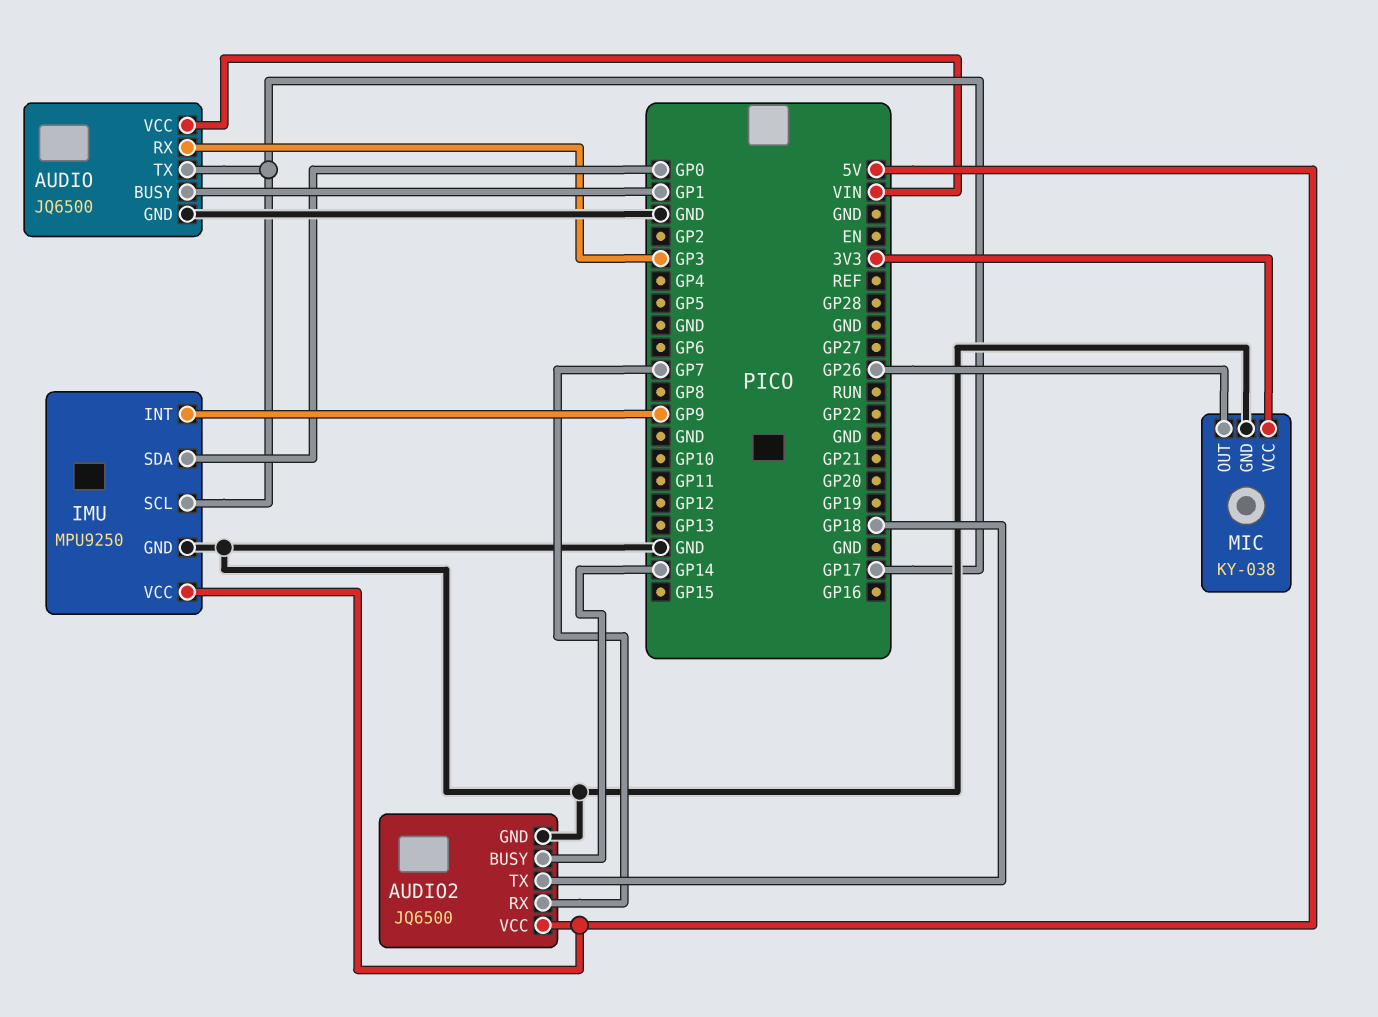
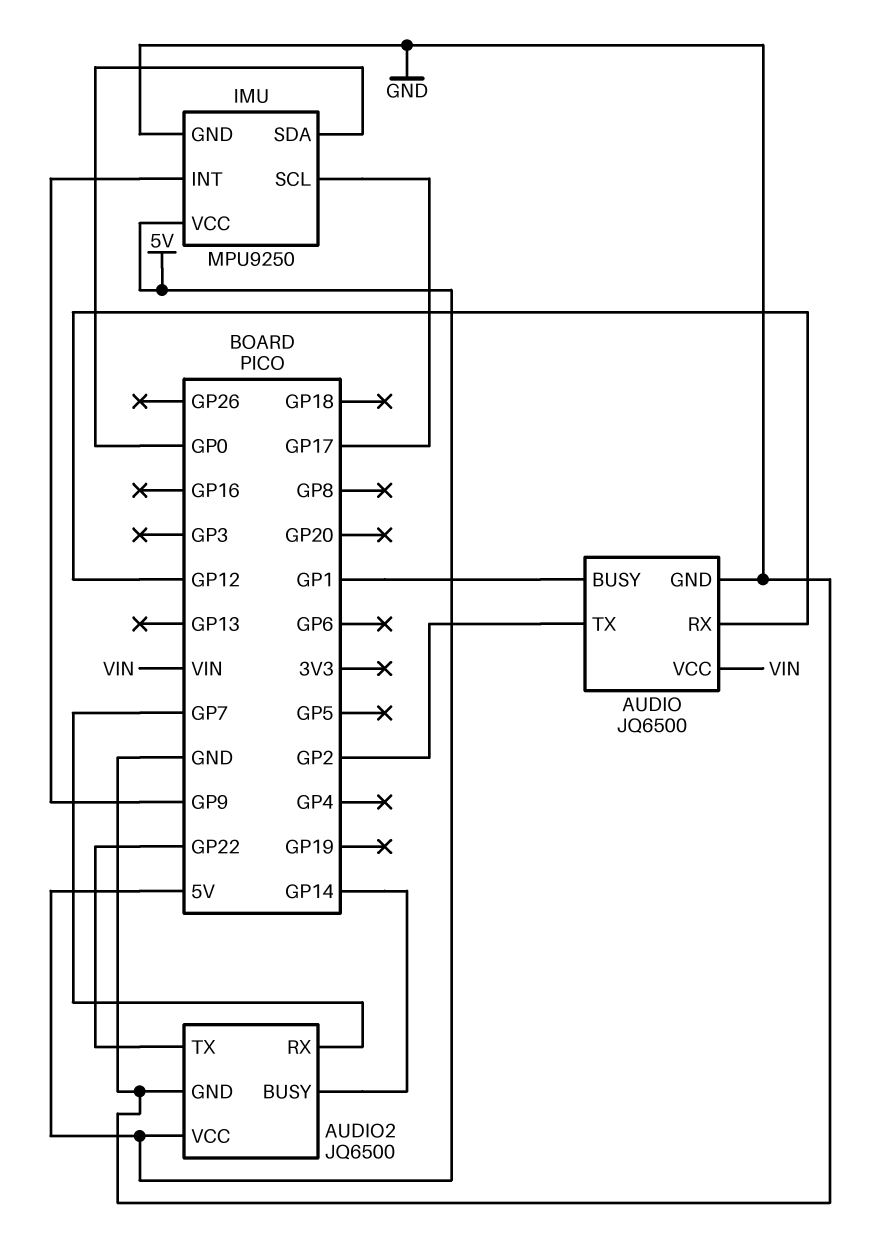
AUDIO pin RX: GP3 -> GP12
AUDIO pin TX: GP17 -> GP2
AUDIO2 pin TX: GP18 -> GP22
MIC: KY-038 -> none
MIC pin GND: GND -> none
MIC pin OUT: GP26 -> none
MIC pin VCC: 3V3 -> none

